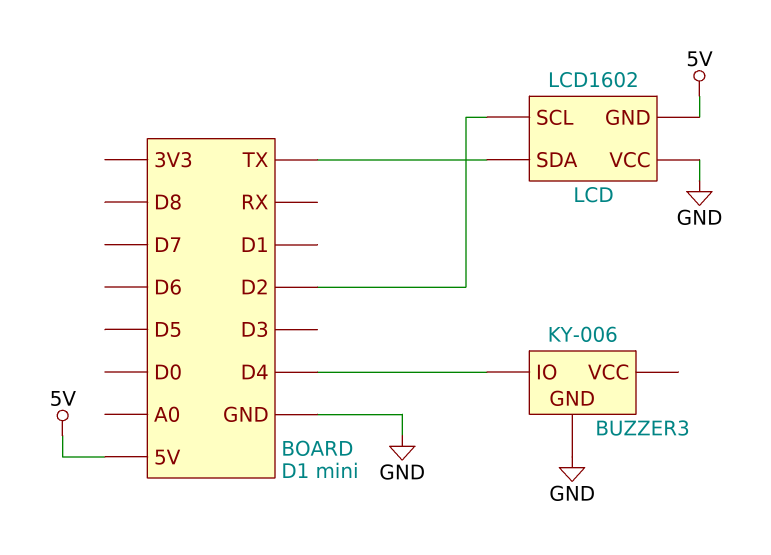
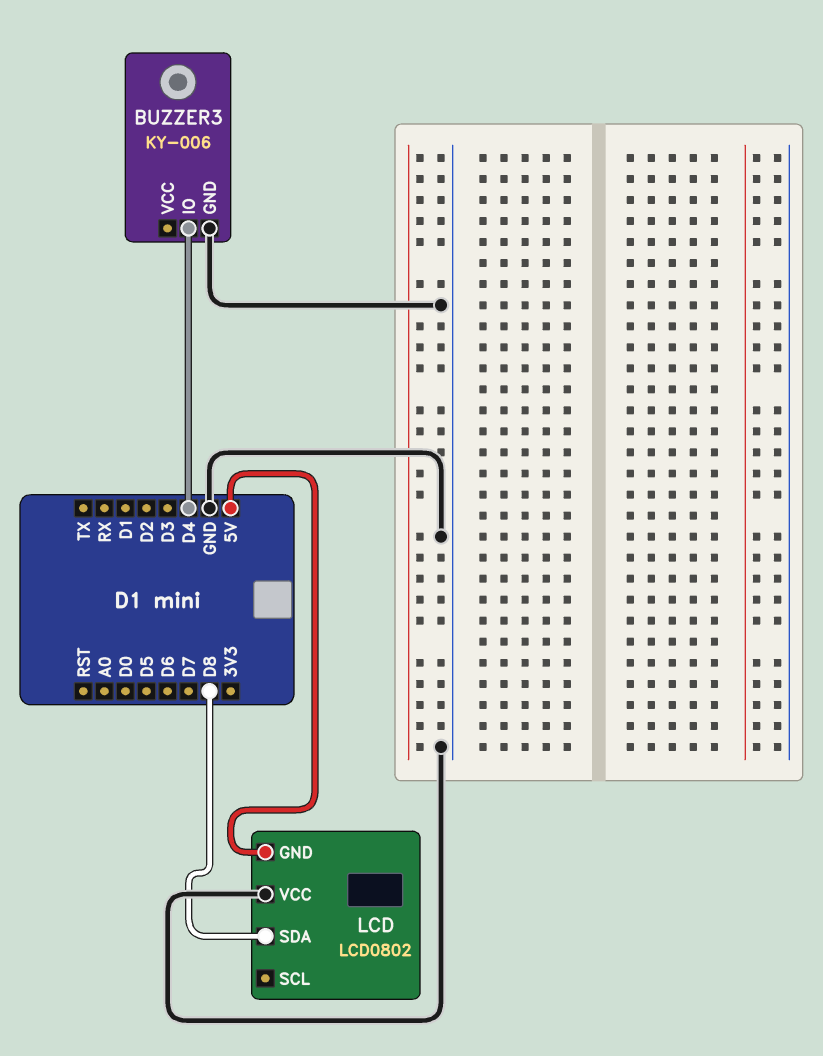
LCD: LCD1602 -> LCD0802
LCD pin SCL: D2 -> none
LCD pin SDA: TX -> D8

